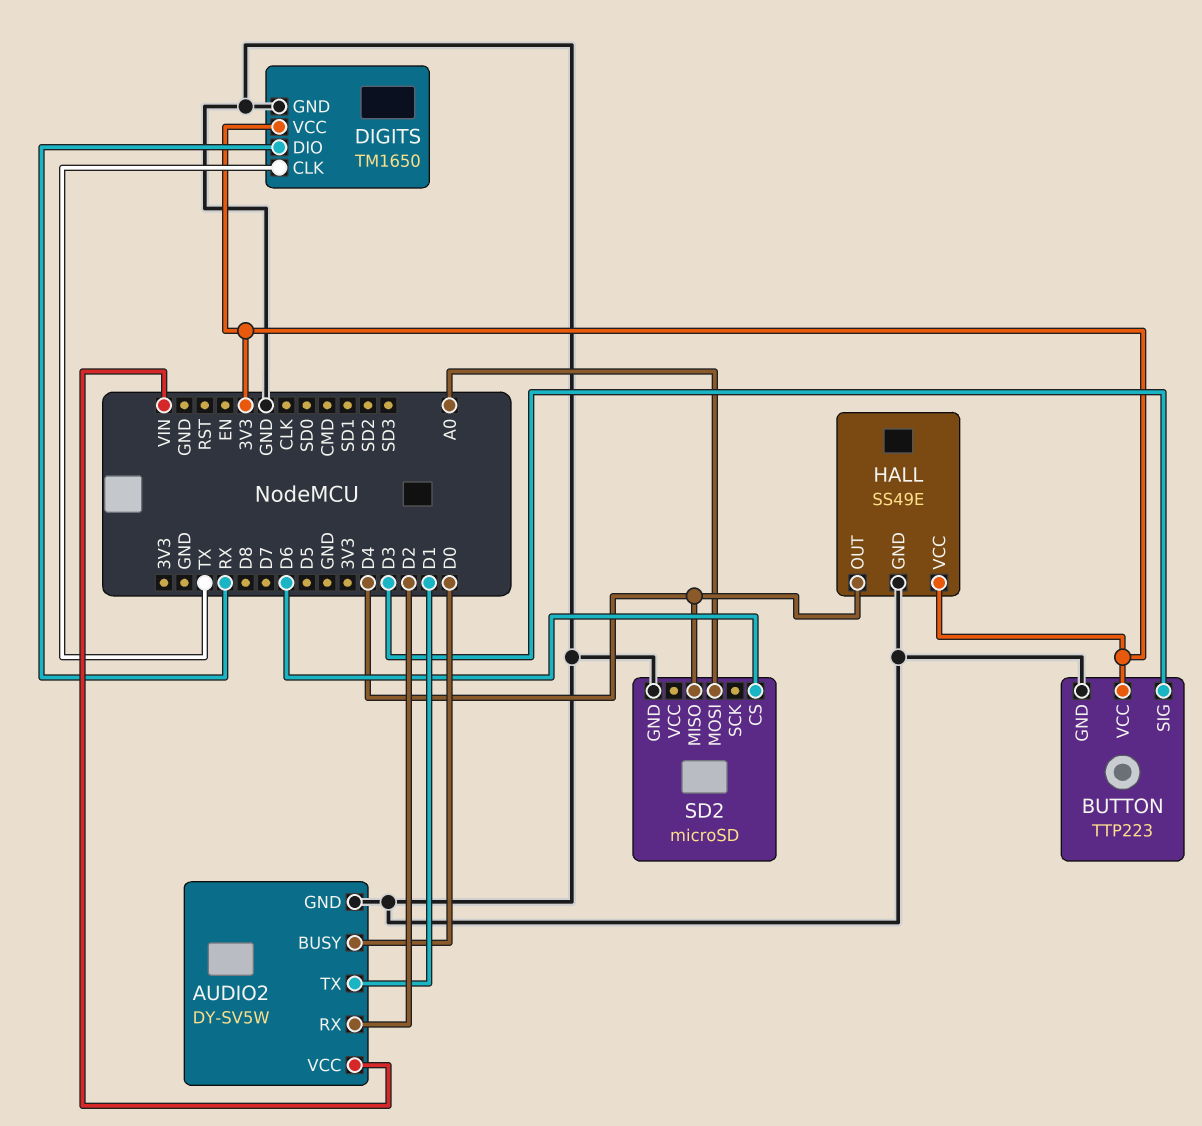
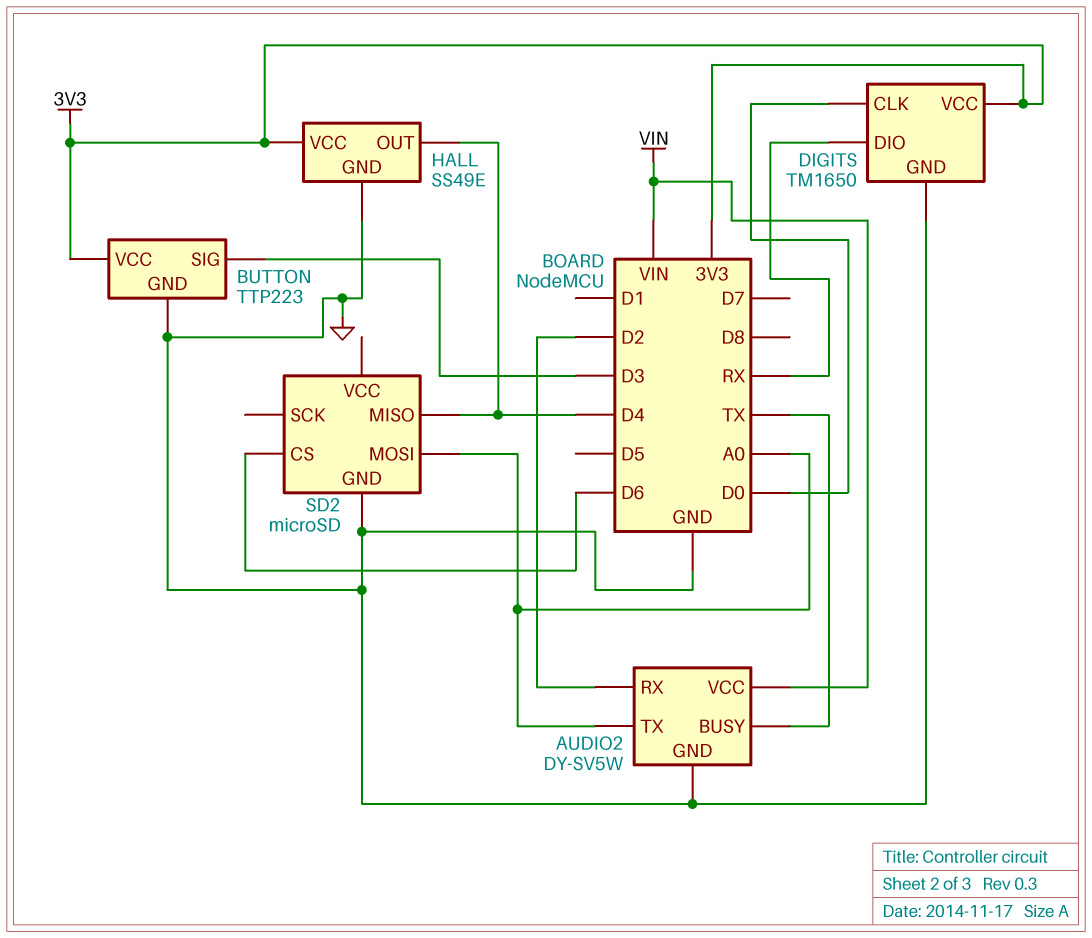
AUDIO2 pin BUSY: D0 -> TX
AUDIO2 pin TX: D1 -> A0
DIGITS pin CLK: TX -> D0

